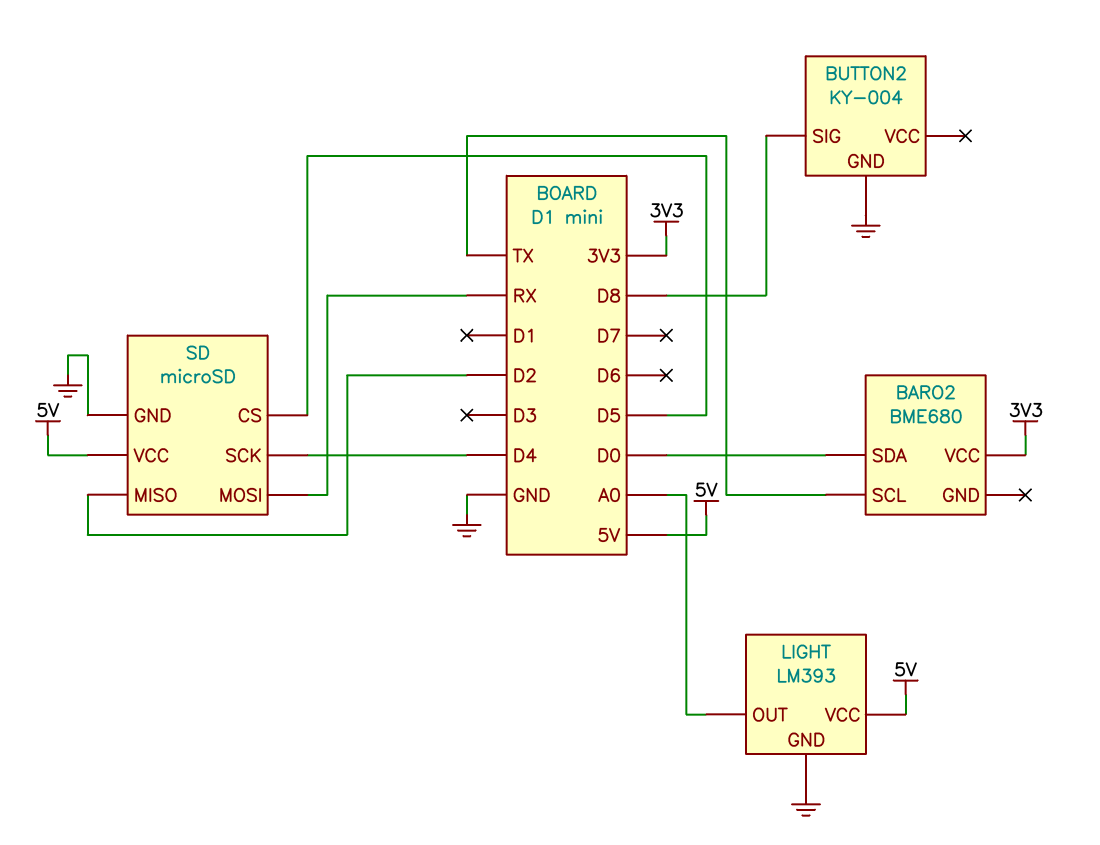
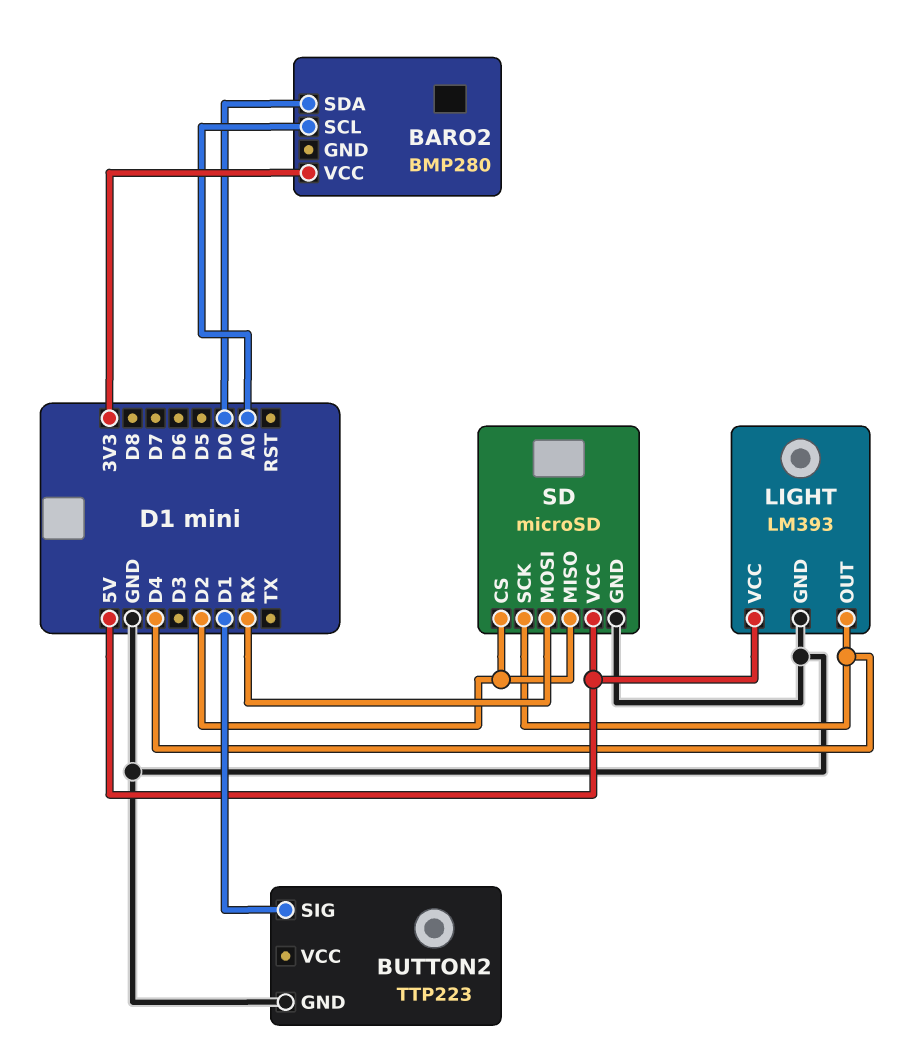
BARO2: BME680 -> BMP280
BARO2 pin SCL: TX -> A0
BUTTON2: KY-004 -> TTP223
BUTTON2 pin SIG: D8 -> D1
LIGHT pin OUT: A0 -> D4
SD pin CS: D5 -> D2

